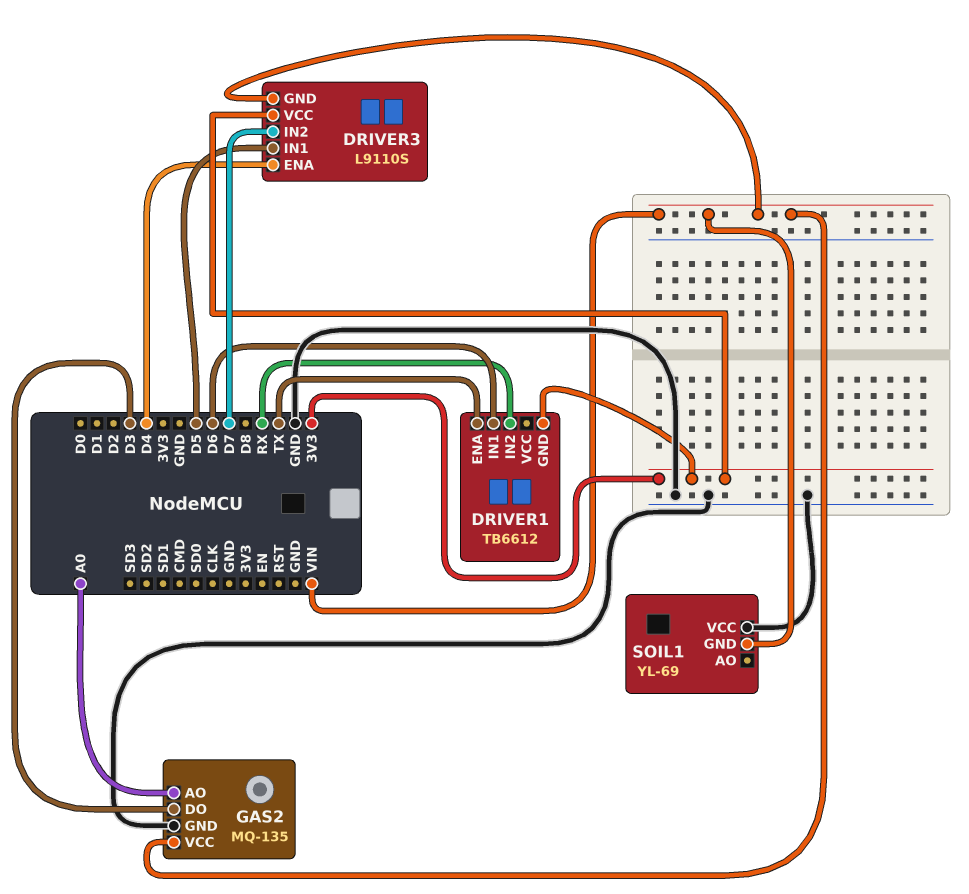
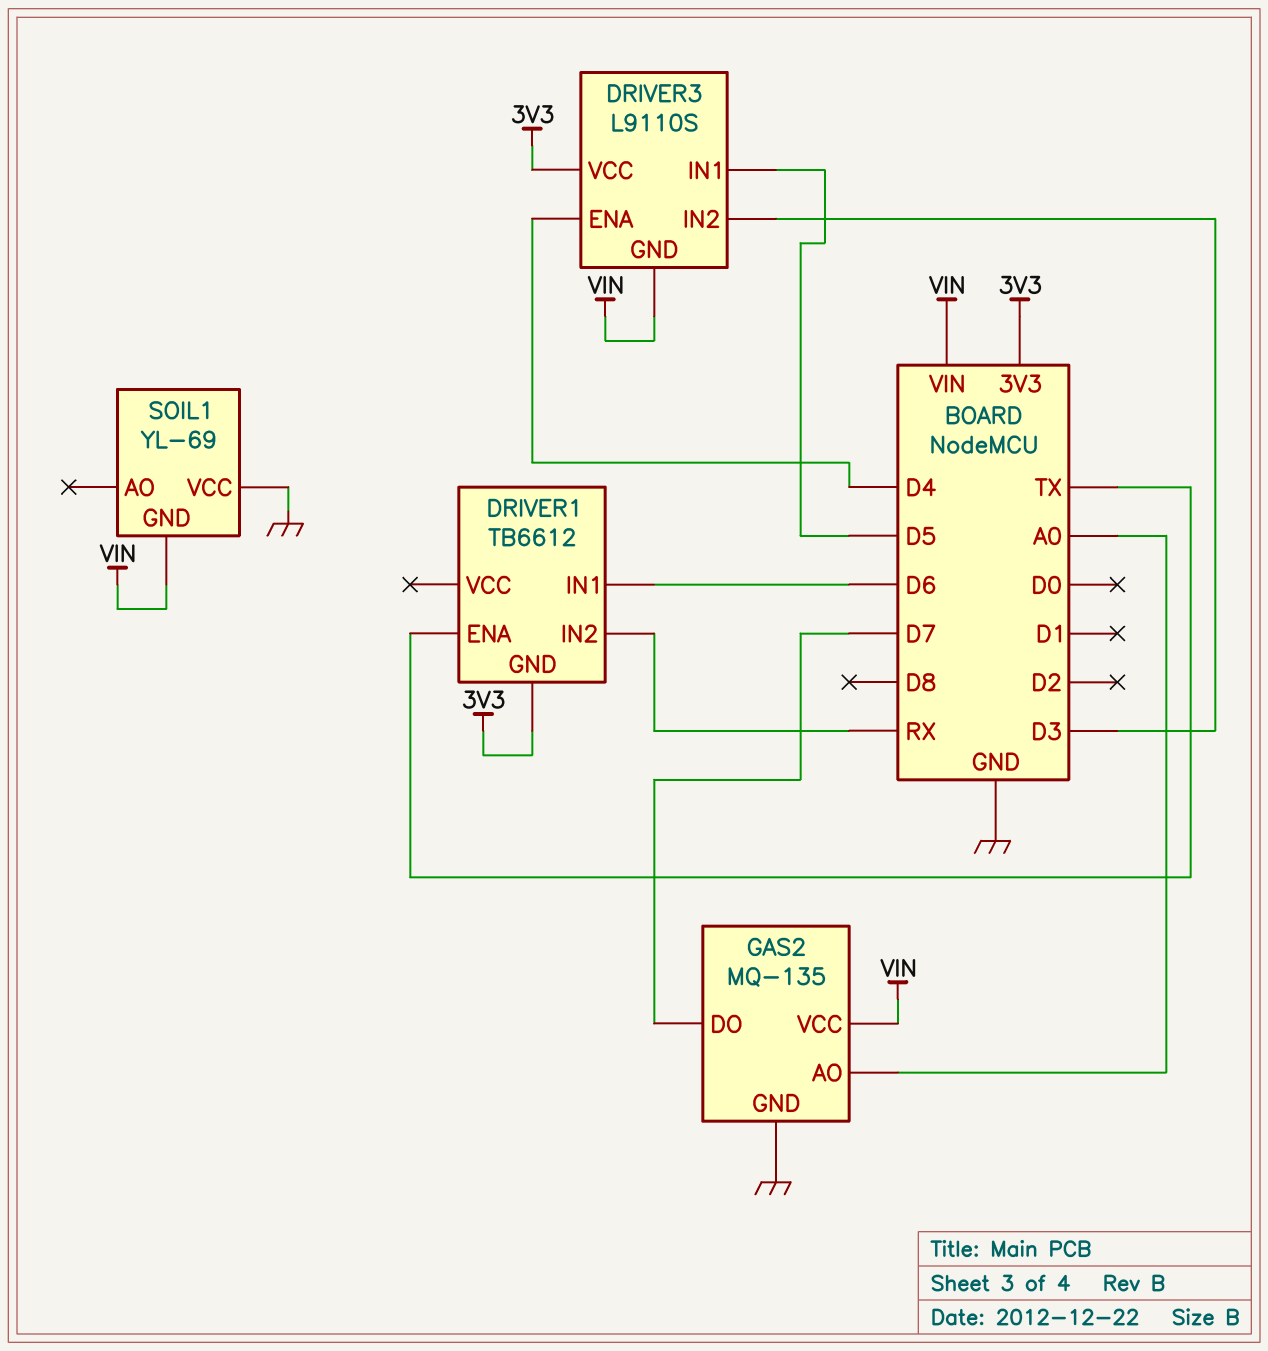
DRIVER3 pin IN2: D7 -> D3
GAS2 pin DO: D3 -> D7

